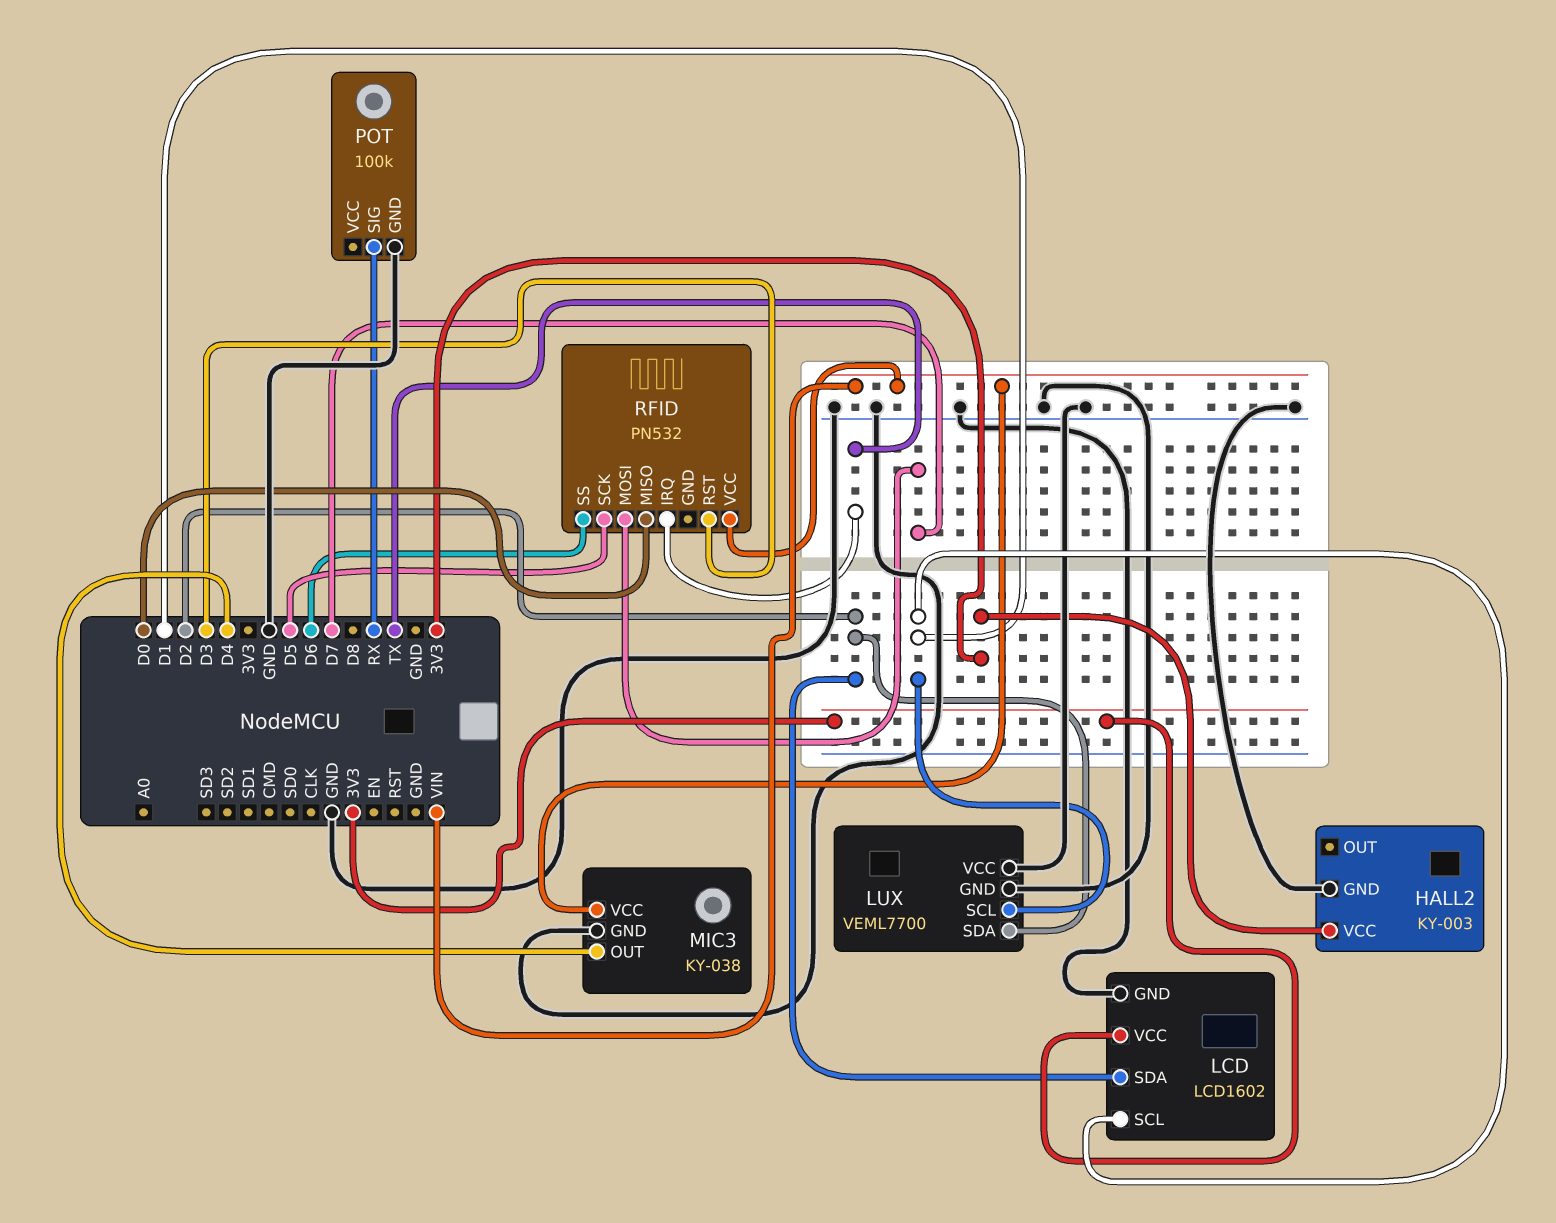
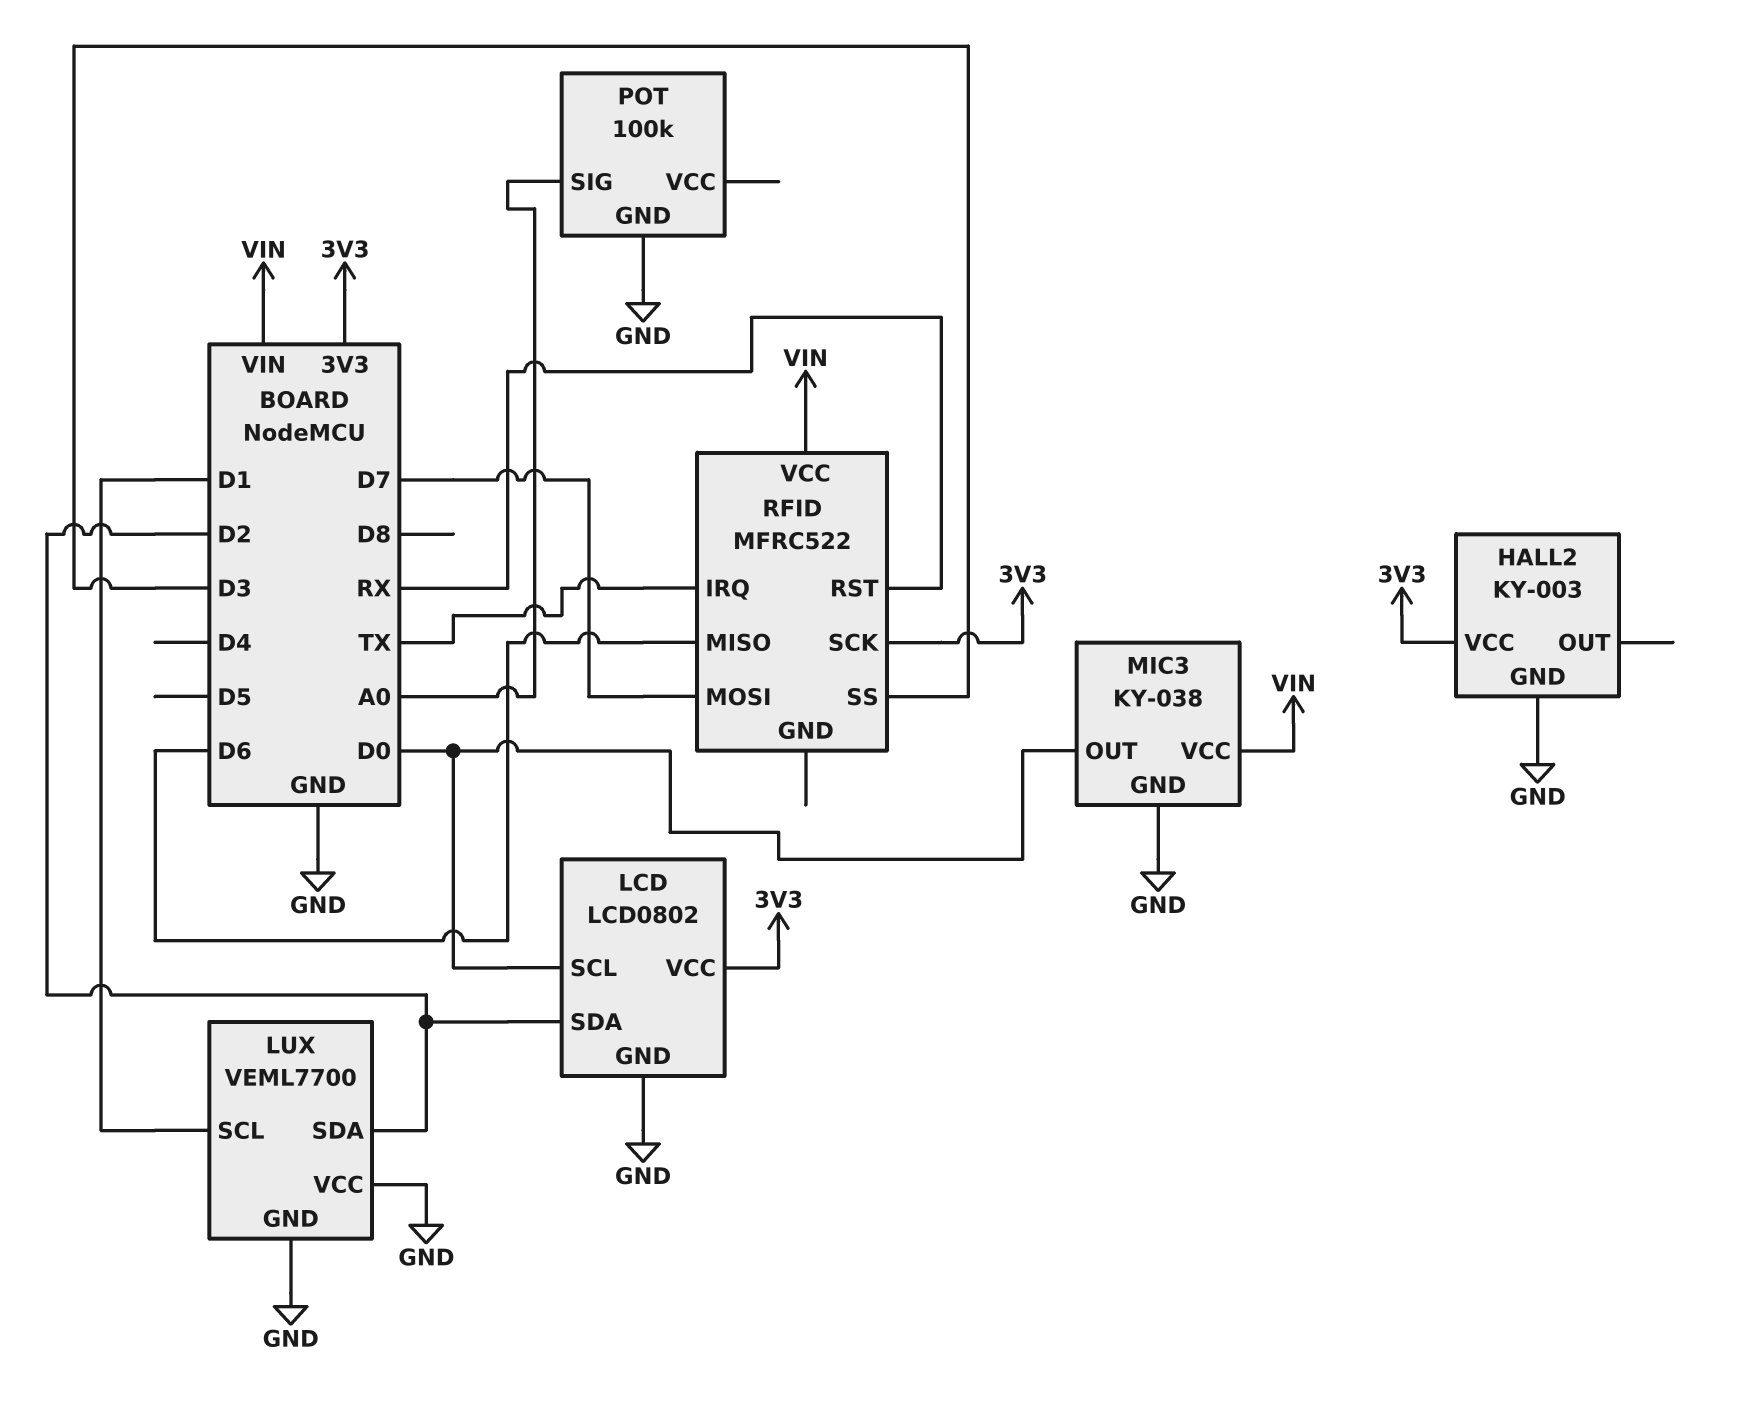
LCD: LCD1602 -> LCD0802
LCD pin SCL: D1 -> D0
MIC3 pin OUT: D4 -> D0
POT pin SIG: RX -> A0
RFID: PN532 -> MFRC522
RFID pin MISO: D0 -> D6
RFID pin RST: D3 -> RX
RFID pin SCK: D5 -> 3V3
RFID pin SS: D6 -> D3

